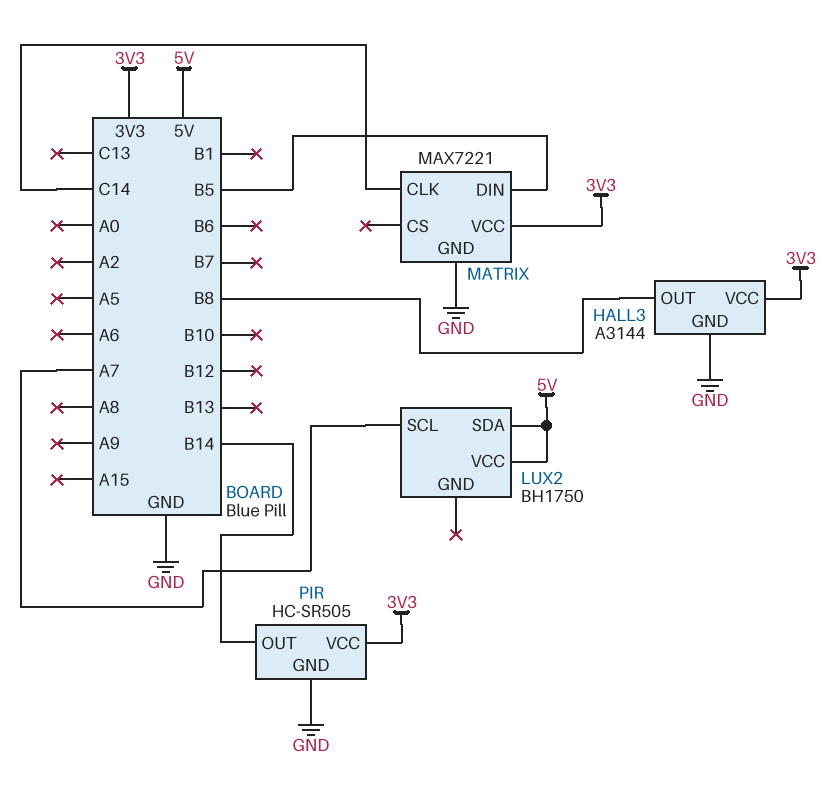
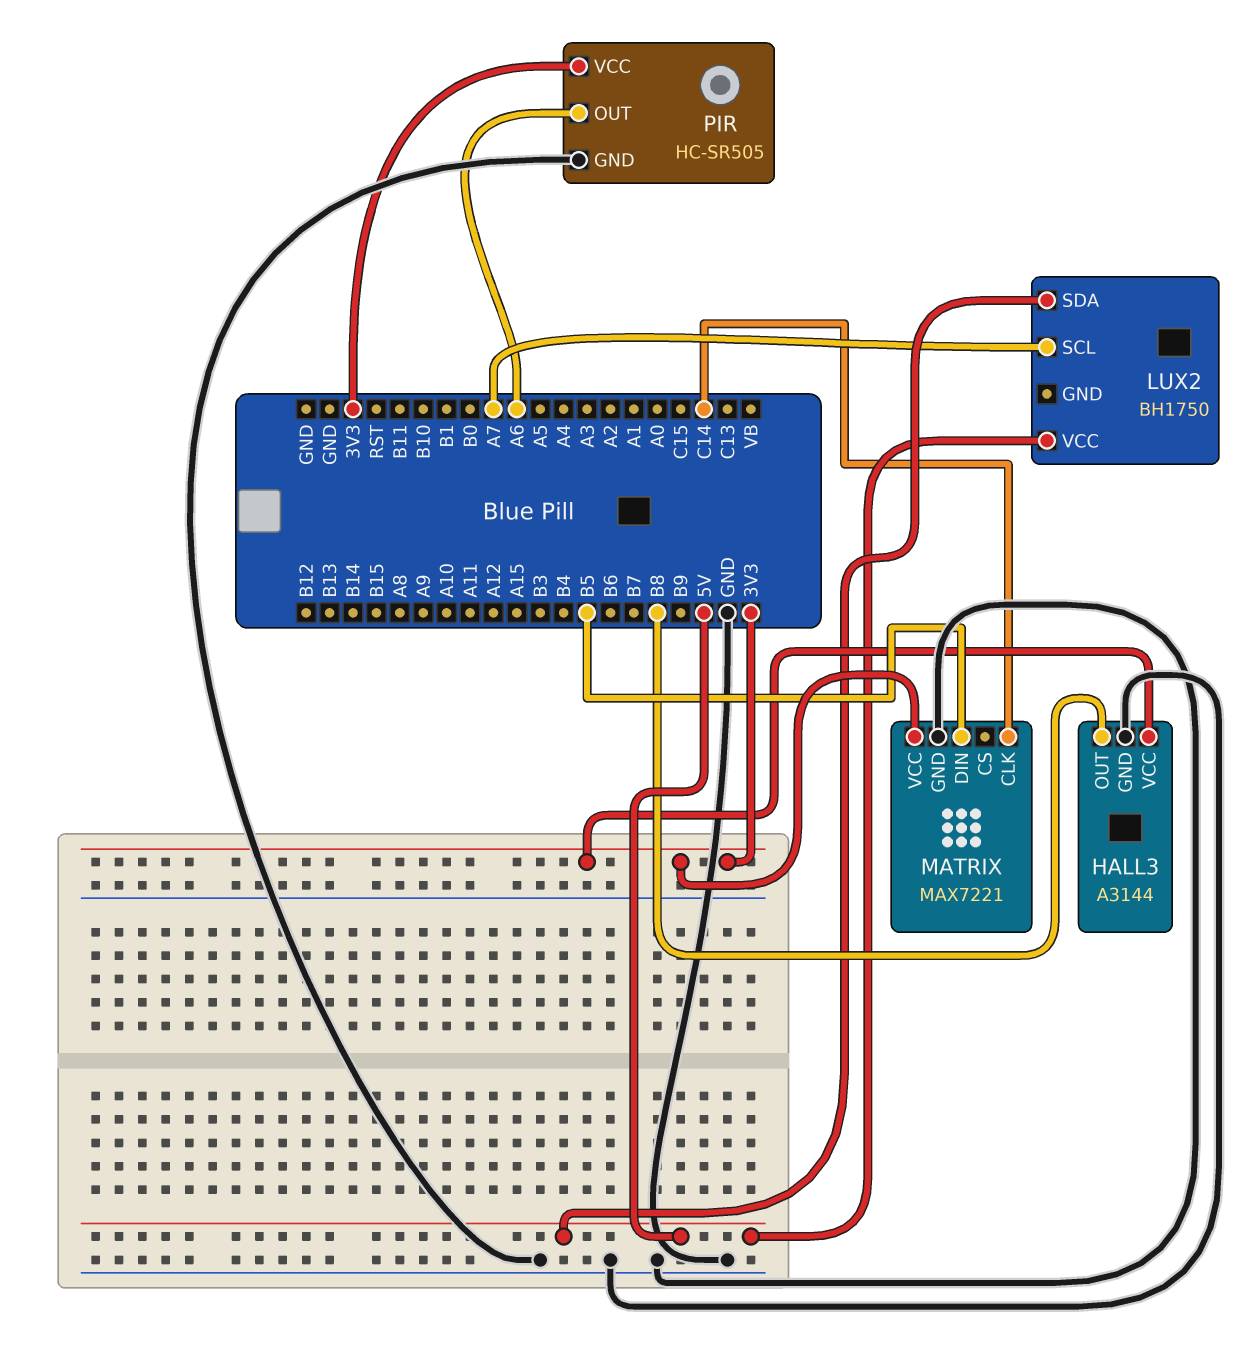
PIR pin OUT: B14 -> A6

